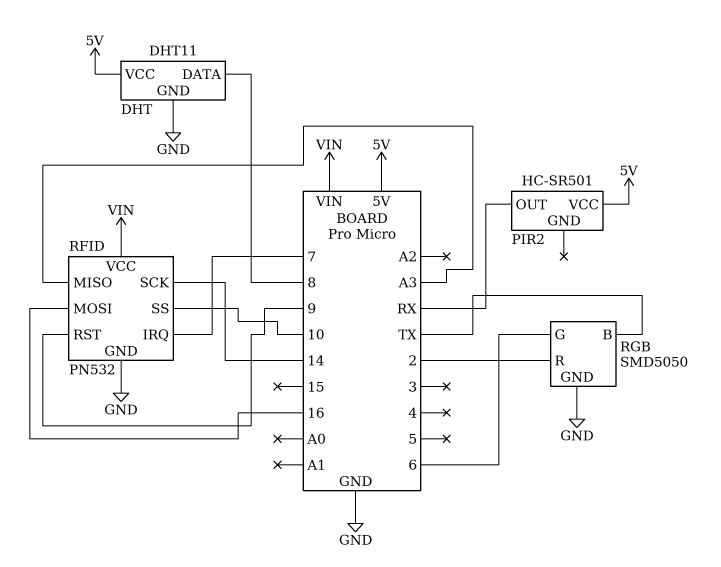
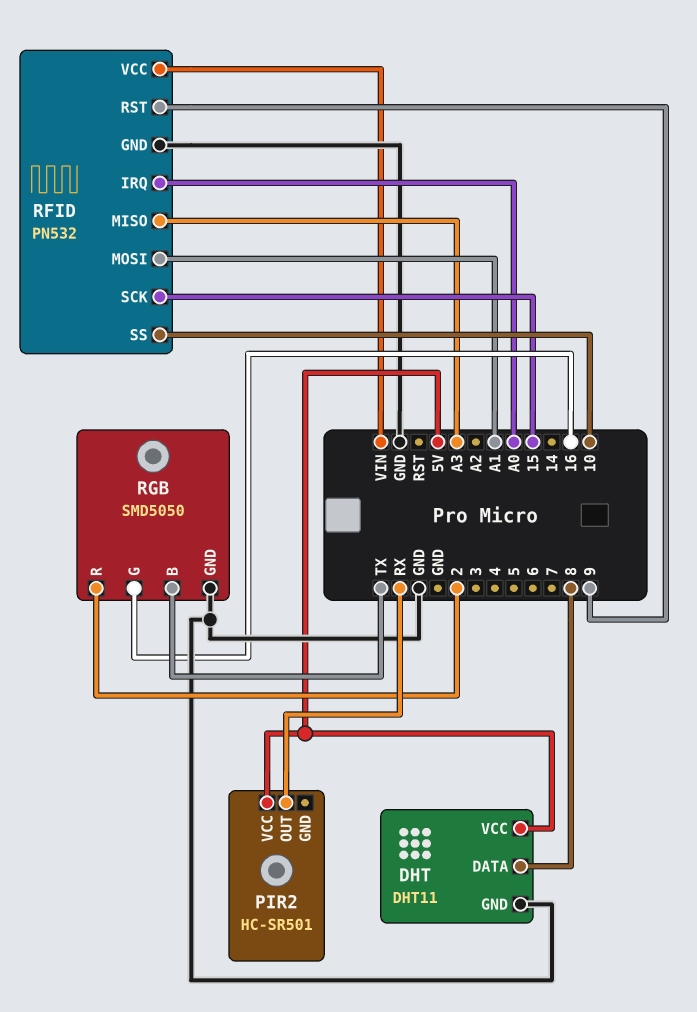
RFID pin IRQ: 7 -> A0
RFID pin MOSI: 16 -> A1
RFID pin SCK: 14 -> 15
RGB pin G: 6 -> 16

